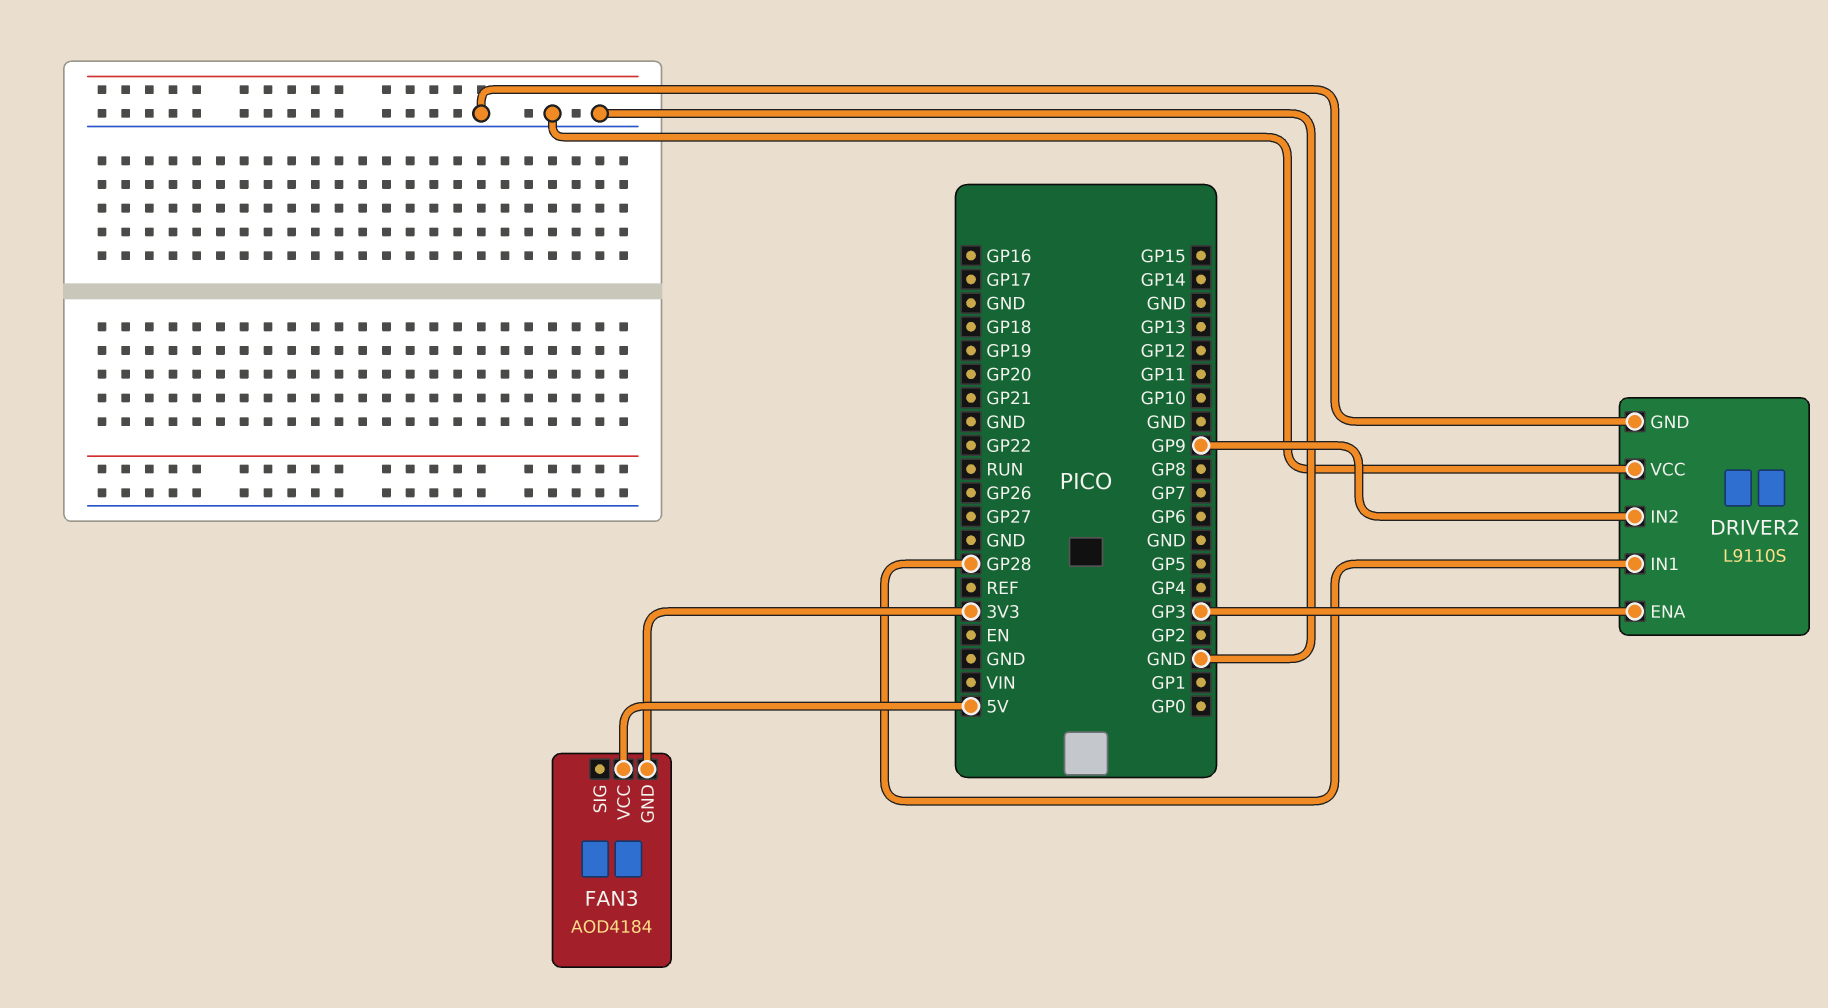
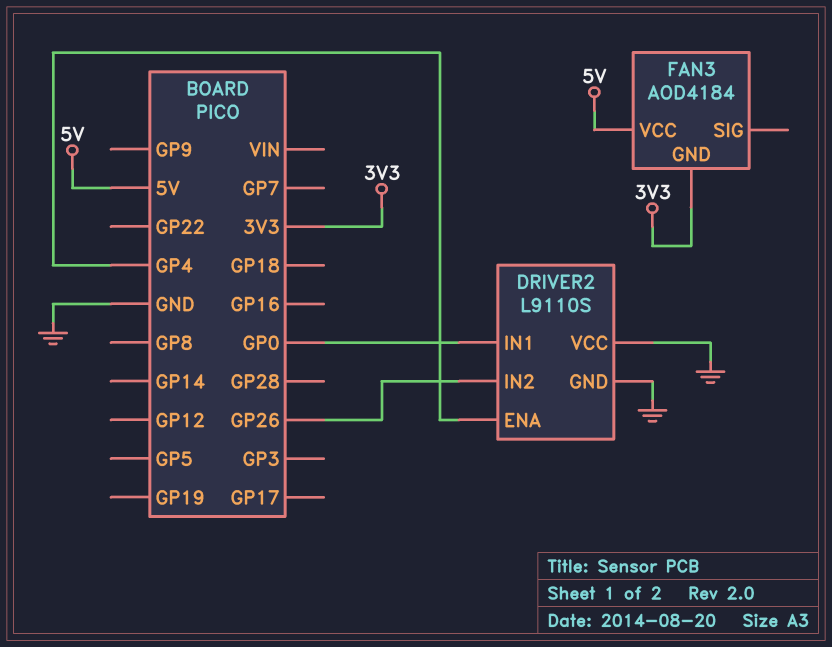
DRIVER2 pin ENA: GP3 -> GP4
DRIVER2 pin IN1: GP28 -> GP0
DRIVER2 pin IN2: GP9 -> GP26

